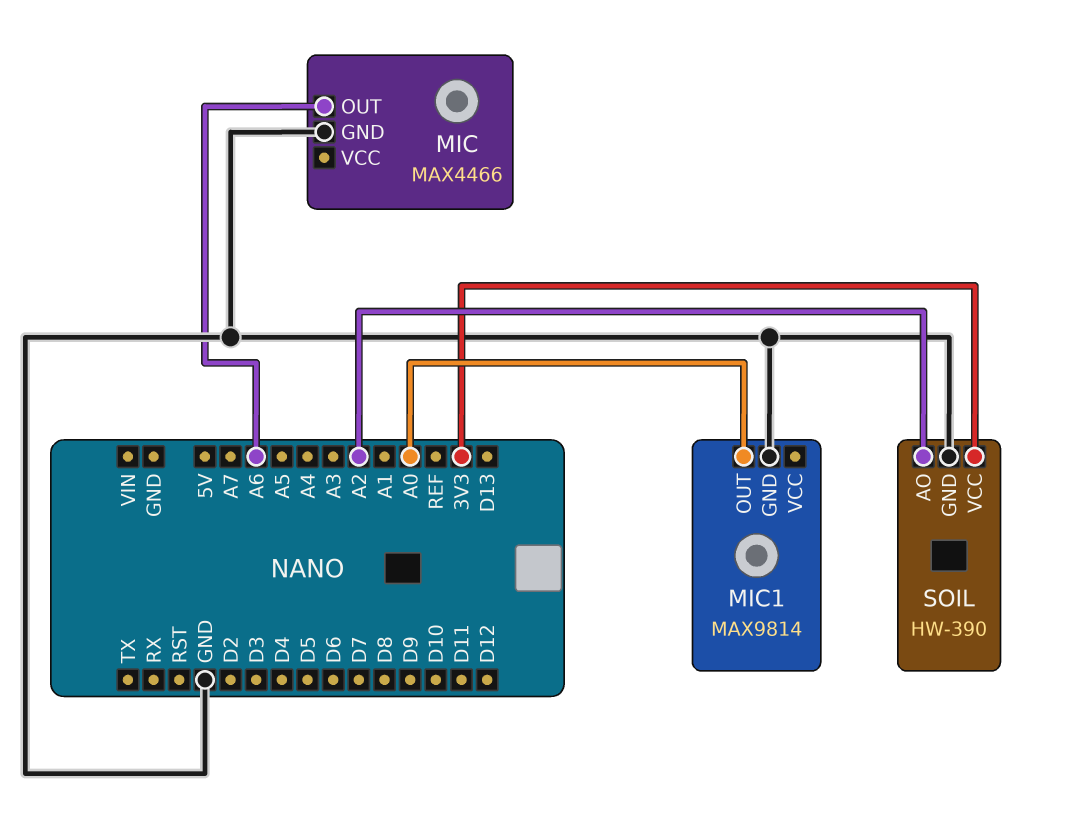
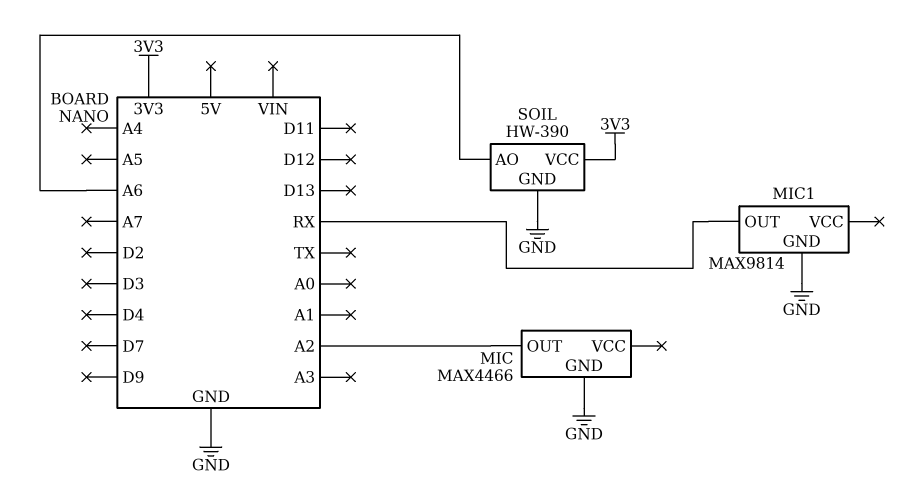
MIC pin OUT: A6 -> A2
MIC1 pin OUT: A0 -> RX
SOIL pin AO: A2 -> A6

